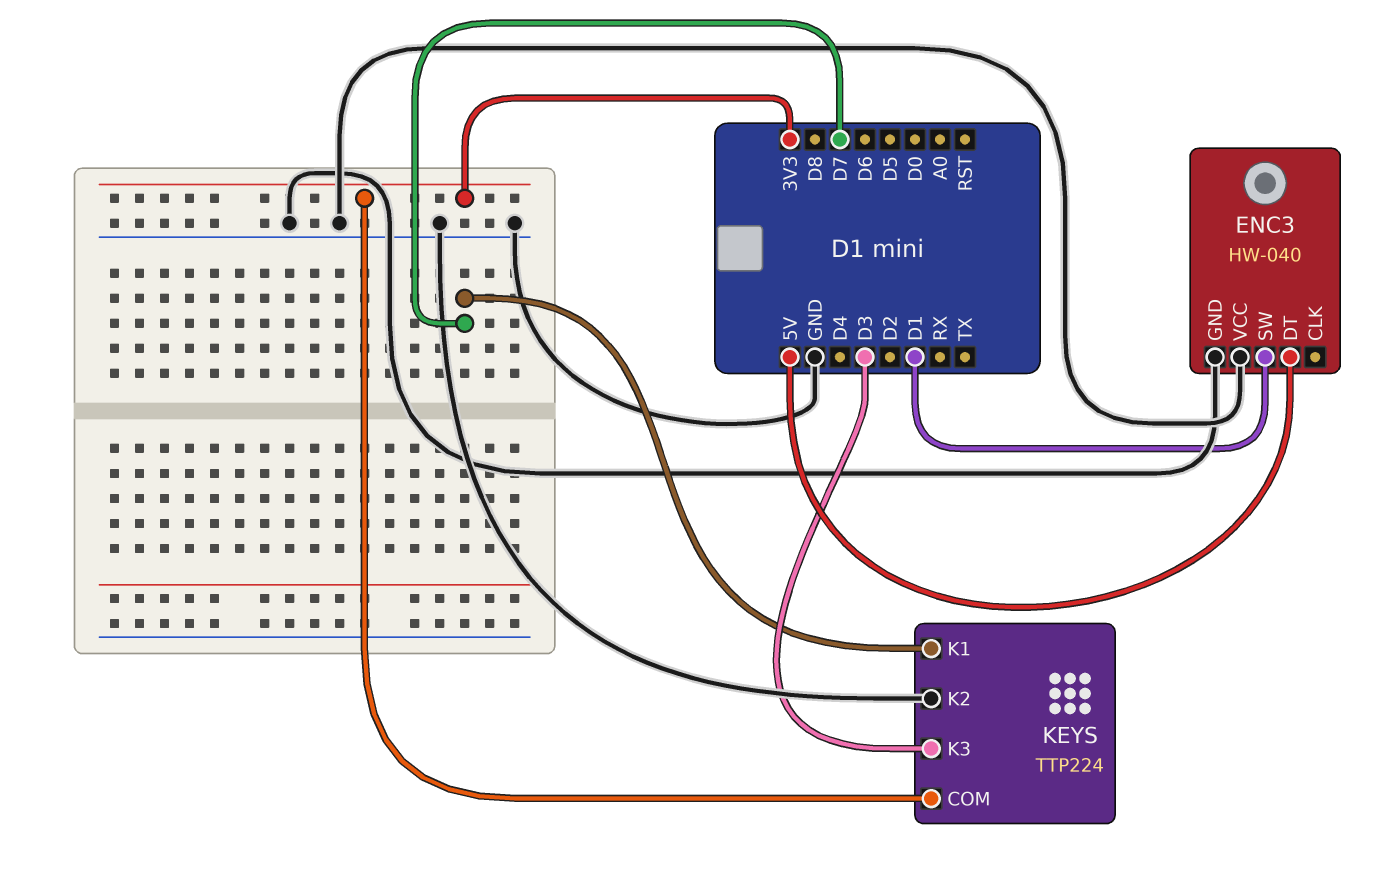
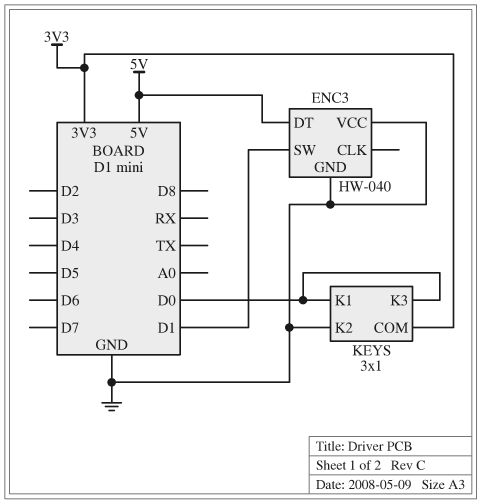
KEYS: TTP224 -> 3x1
KEYS pin K1: D7 -> D0
KEYS pin K3: D3 -> D0

